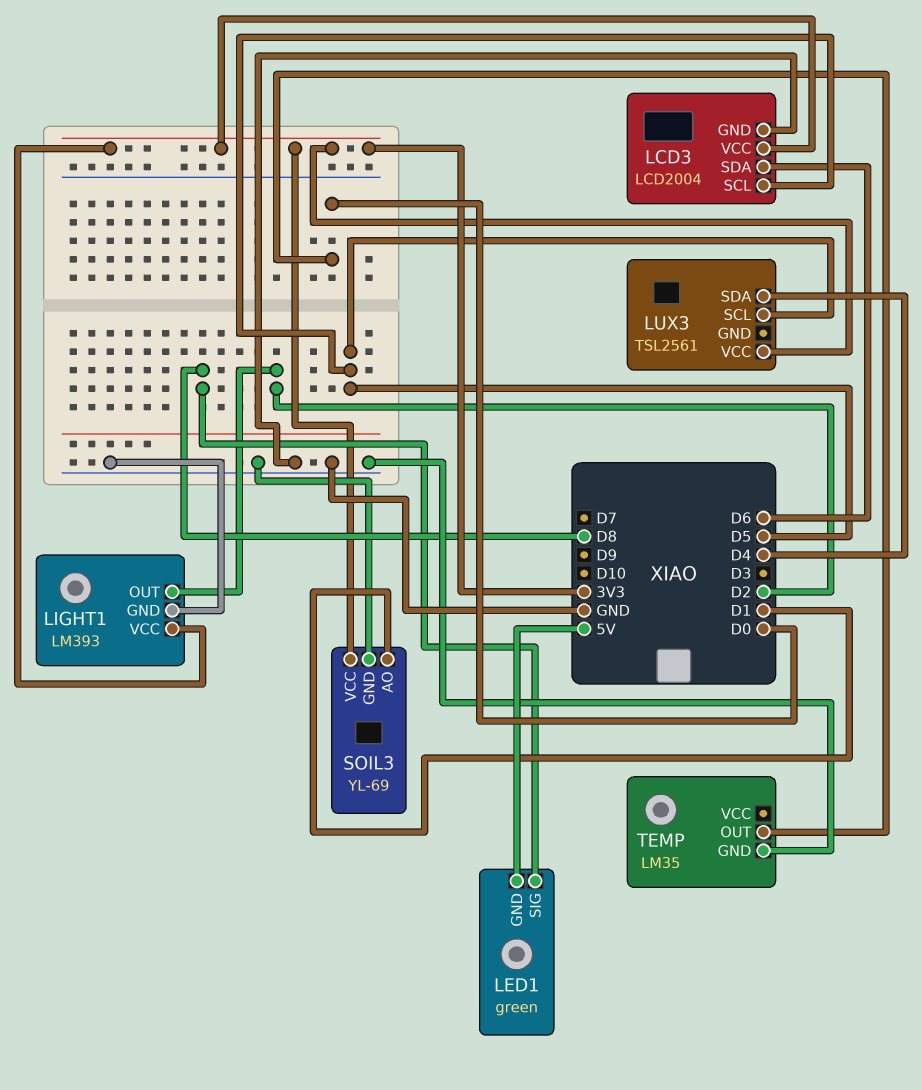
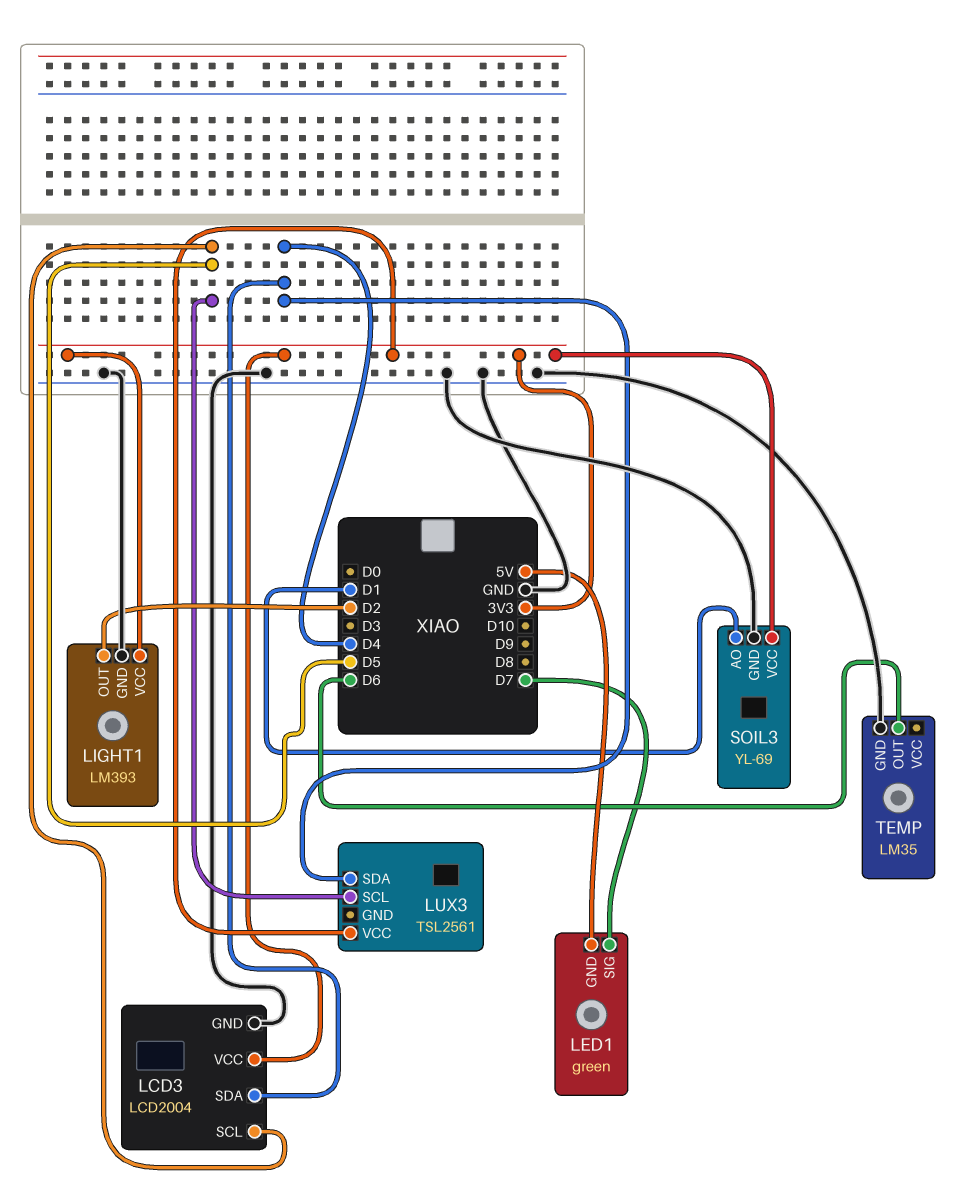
LCD3 pin SDA: D6 -> D4
LED1 pin SIG: D8 -> D7
TEMP pin OUT: D0 -> D6

